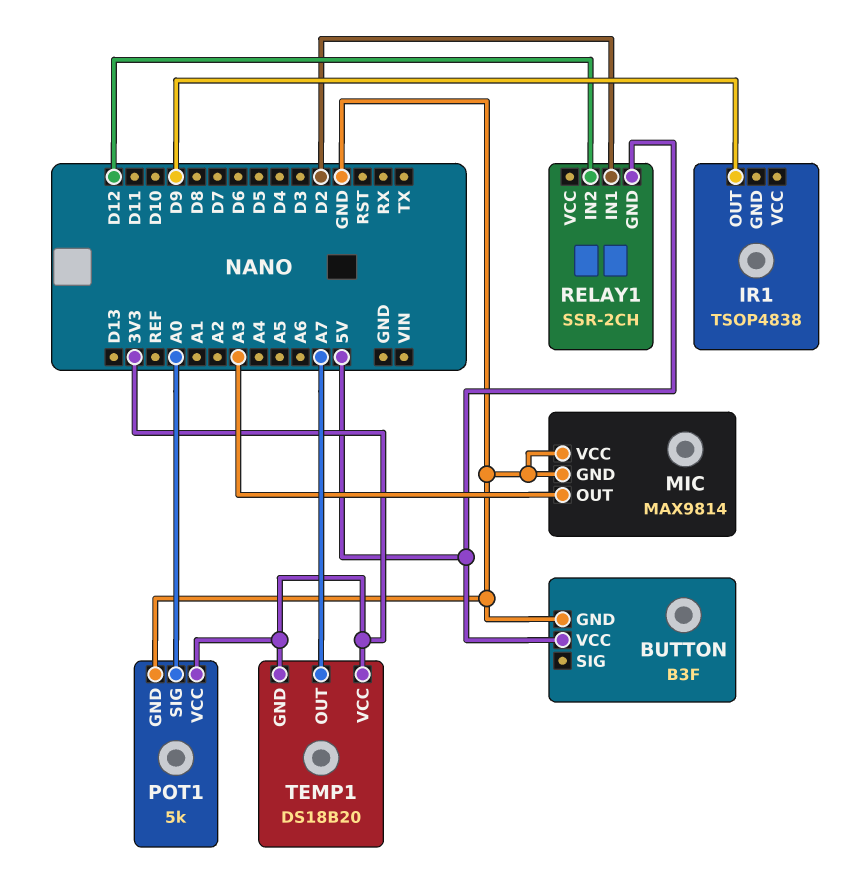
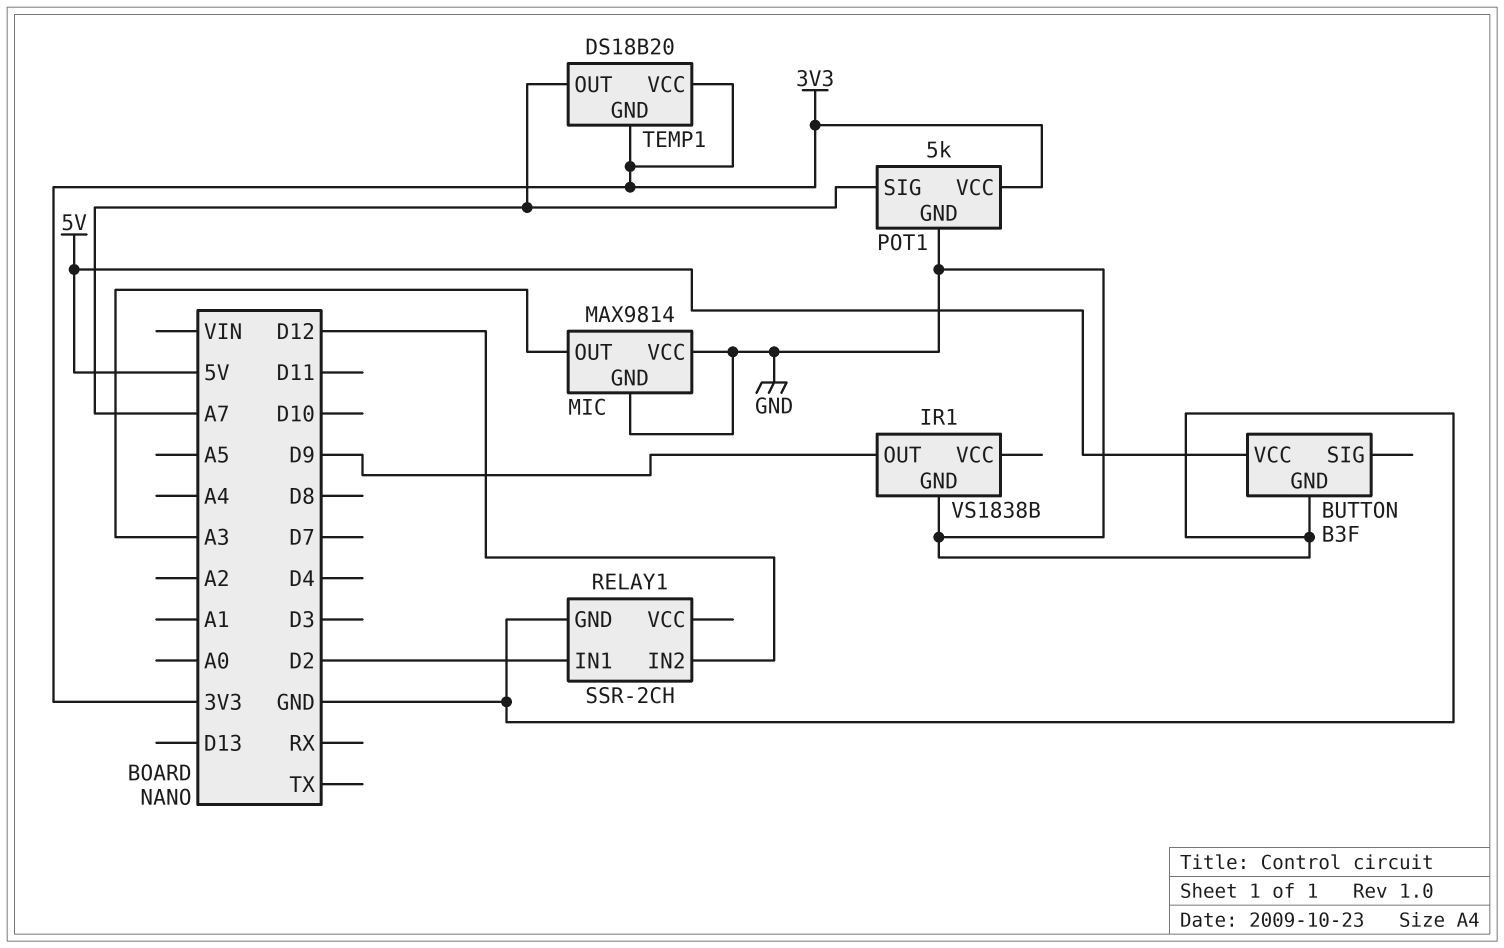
IR1: TSOP4838 -> VS1838B
IR1 pin GND: none -> GND
POT1 pin SIG: A0 -> A7
RELAY1 pin GND: 5V -> GND

